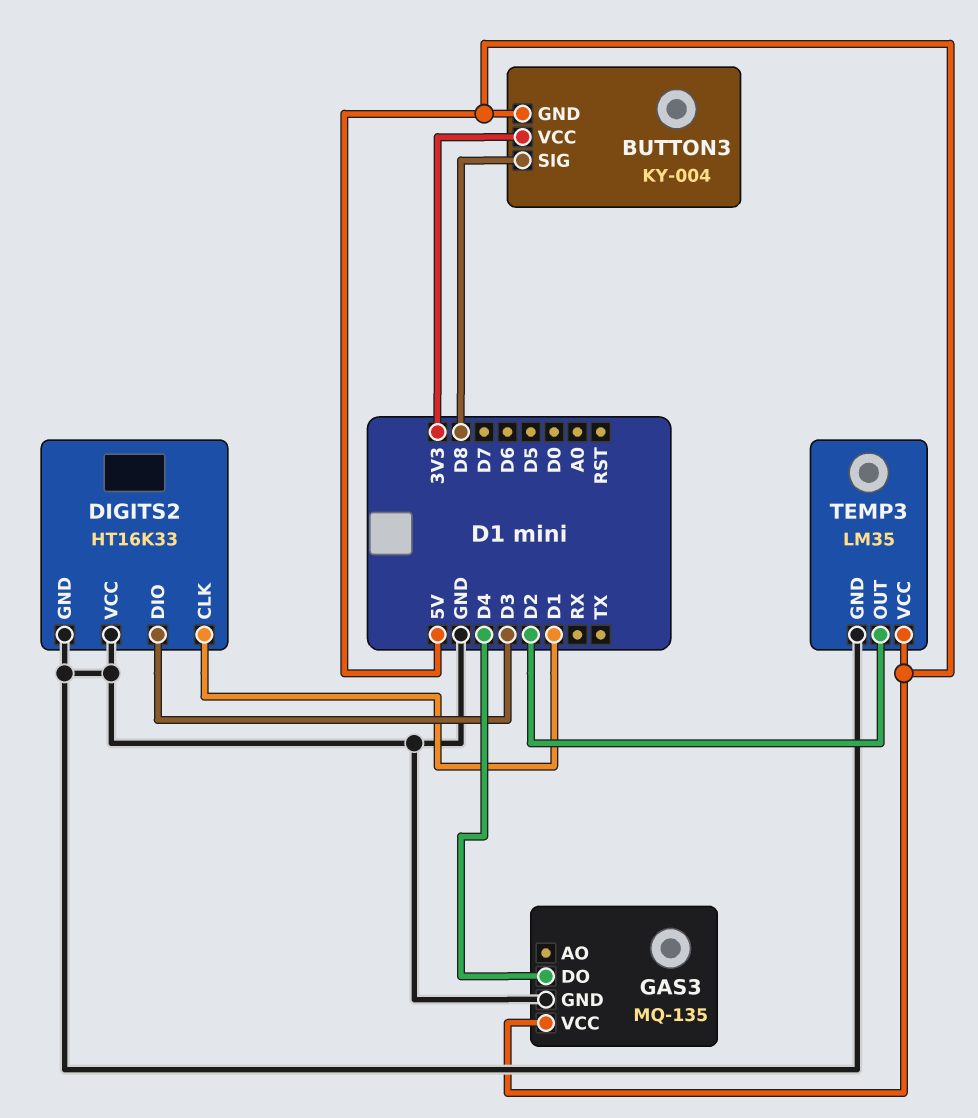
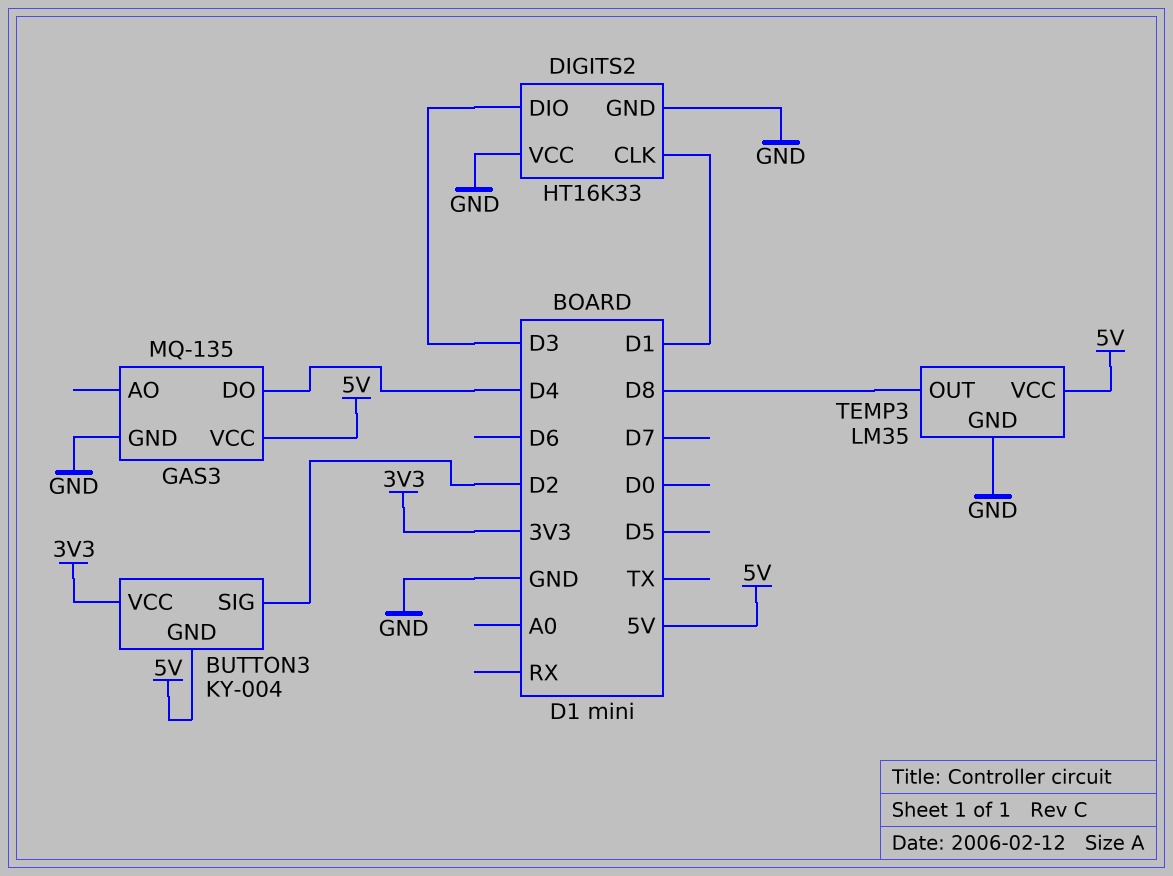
BUTTON3 pin SIG: D8 -> D2
TEMP3 pin OUT: D2 -> D8

